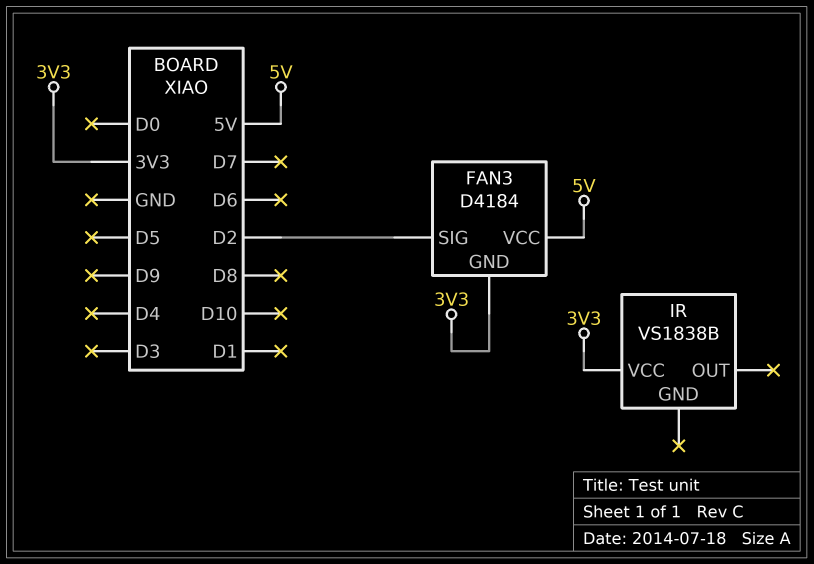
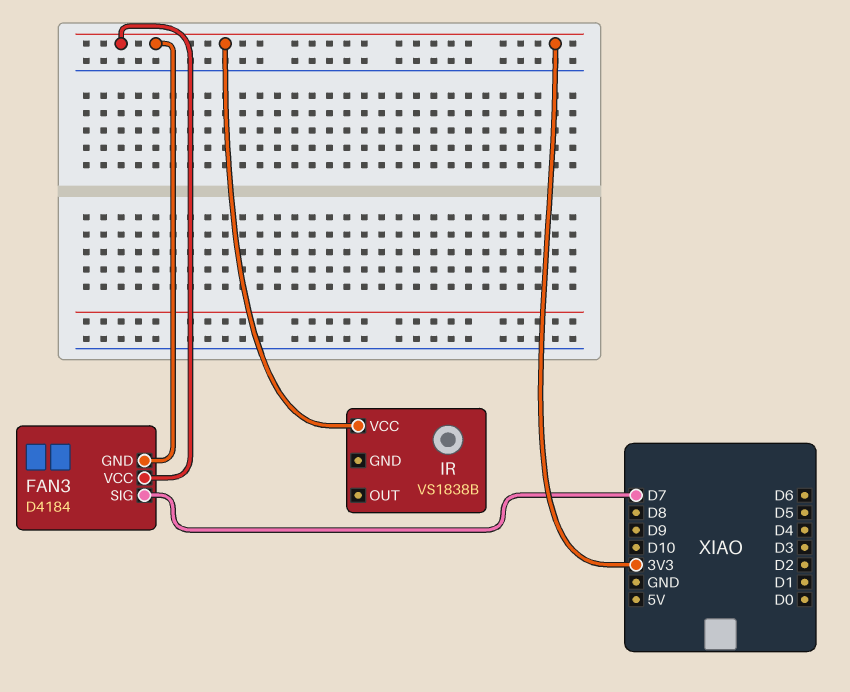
FAN3 pin SIG: D2 -> D7
FAN3 pin VCC: 5V -> 3V3

